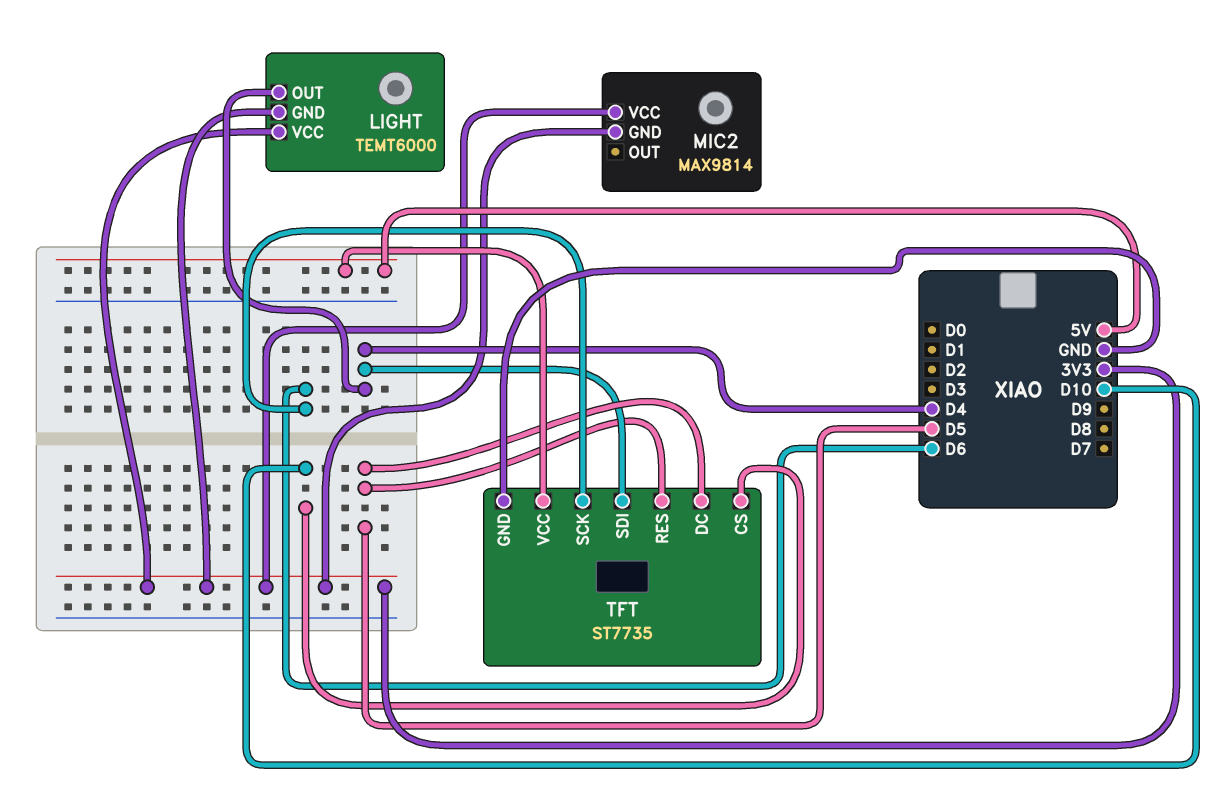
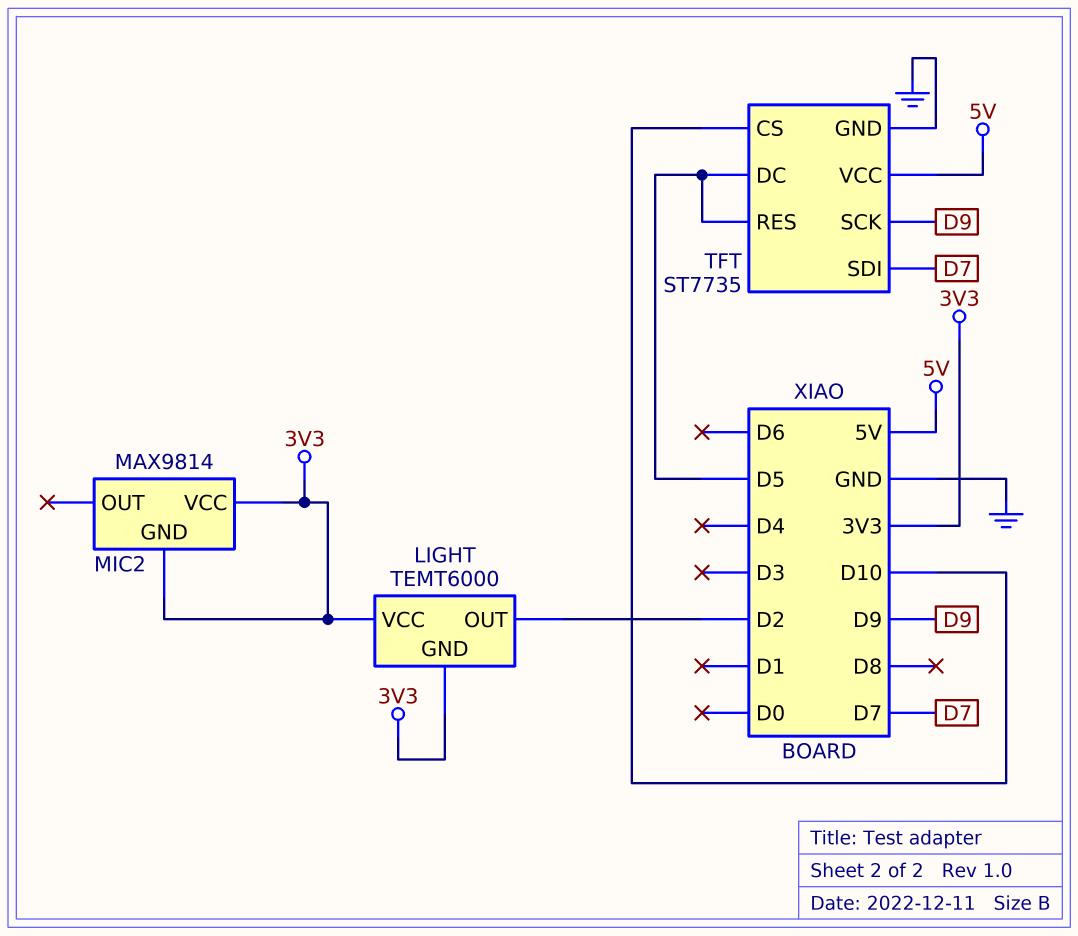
LIGHT pin OUT: D4 -> D2
TFT pin SCK: D6 -> D9
TFT pin SDI: D4 -> D7

